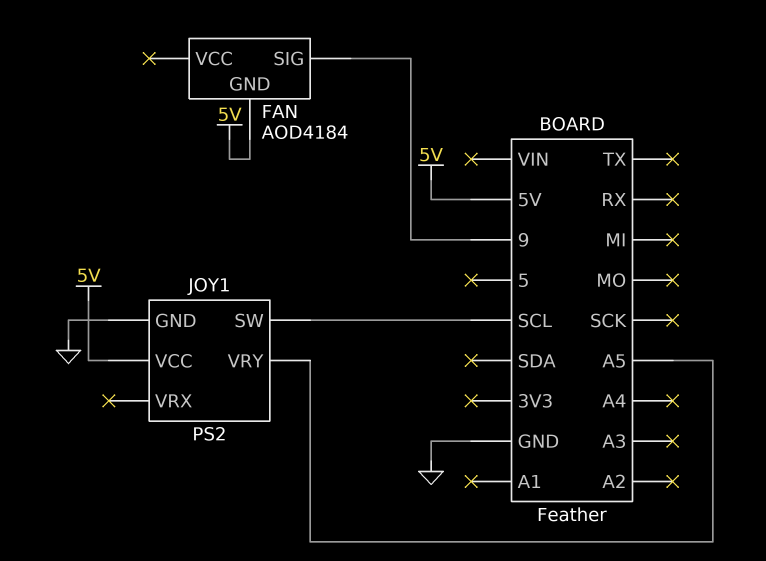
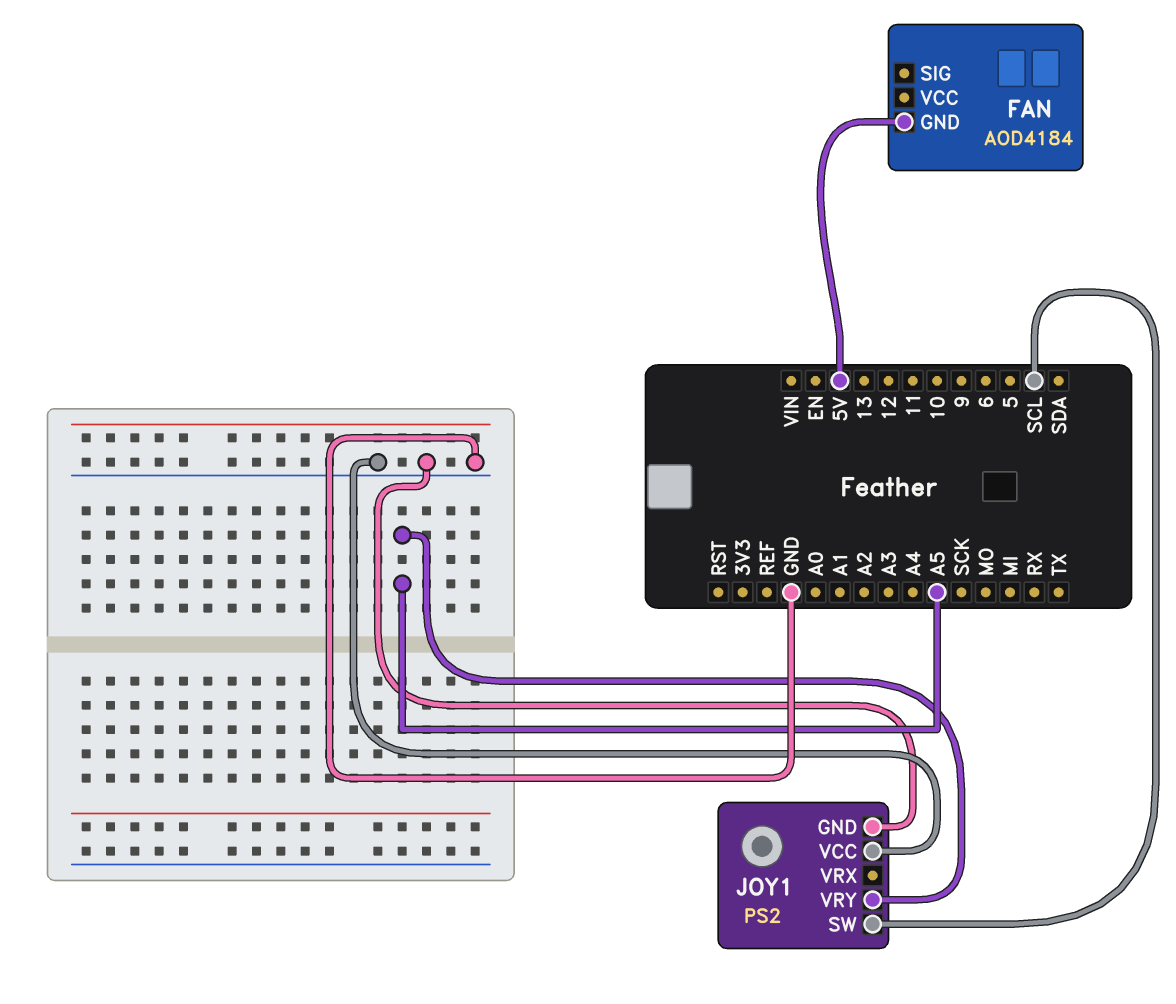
FAN pin SIG: 9 -> none
JOY1 pin VCC: 5V -> GND

